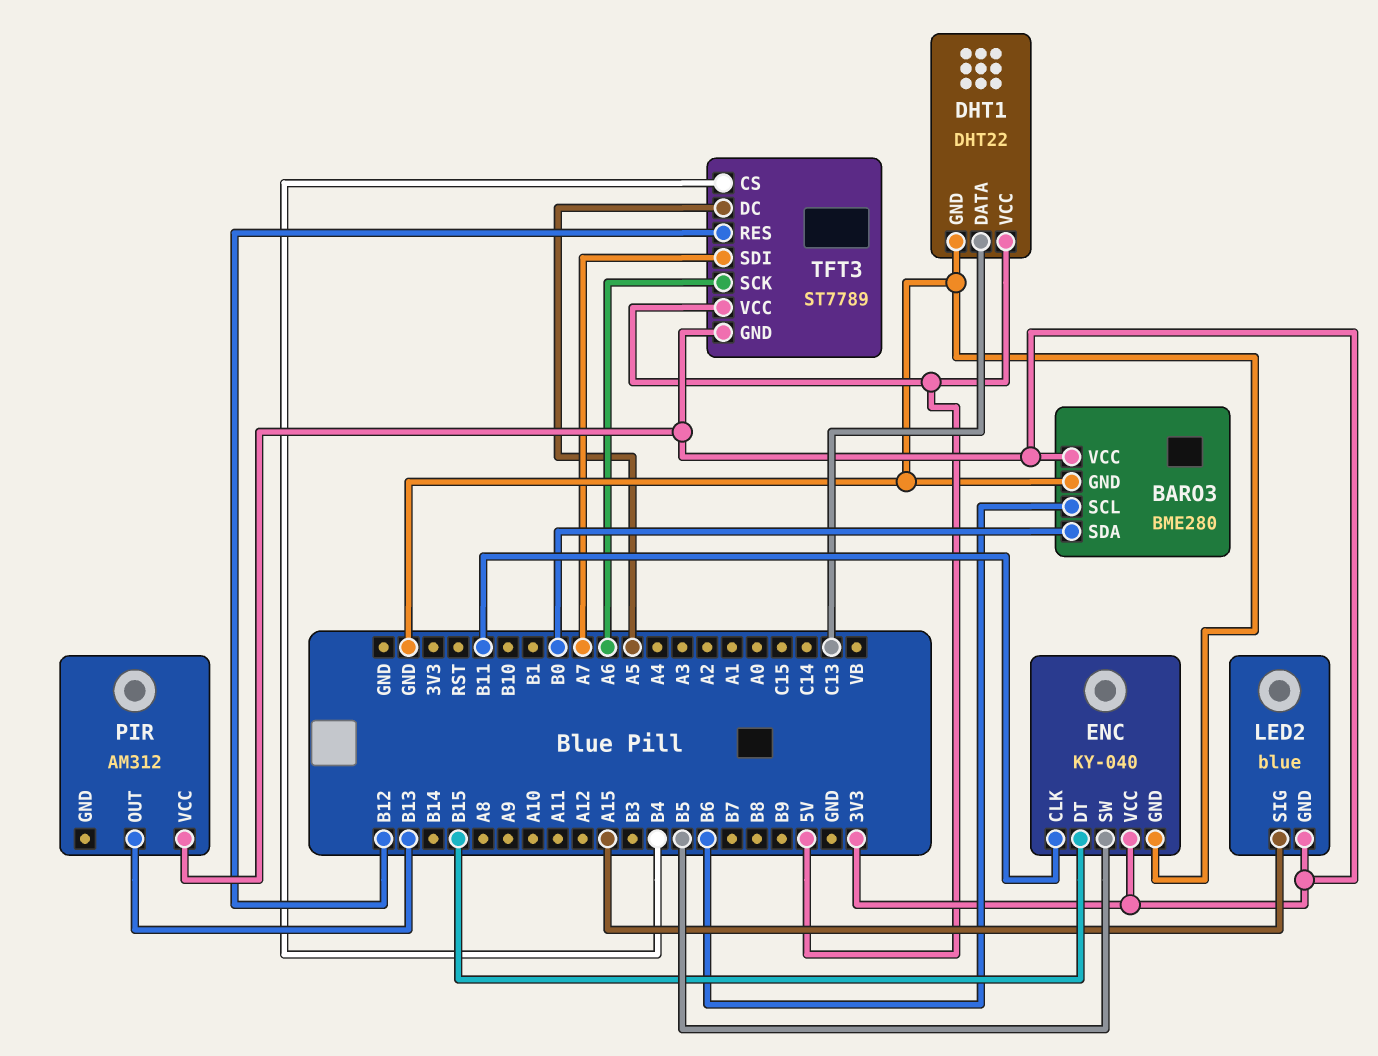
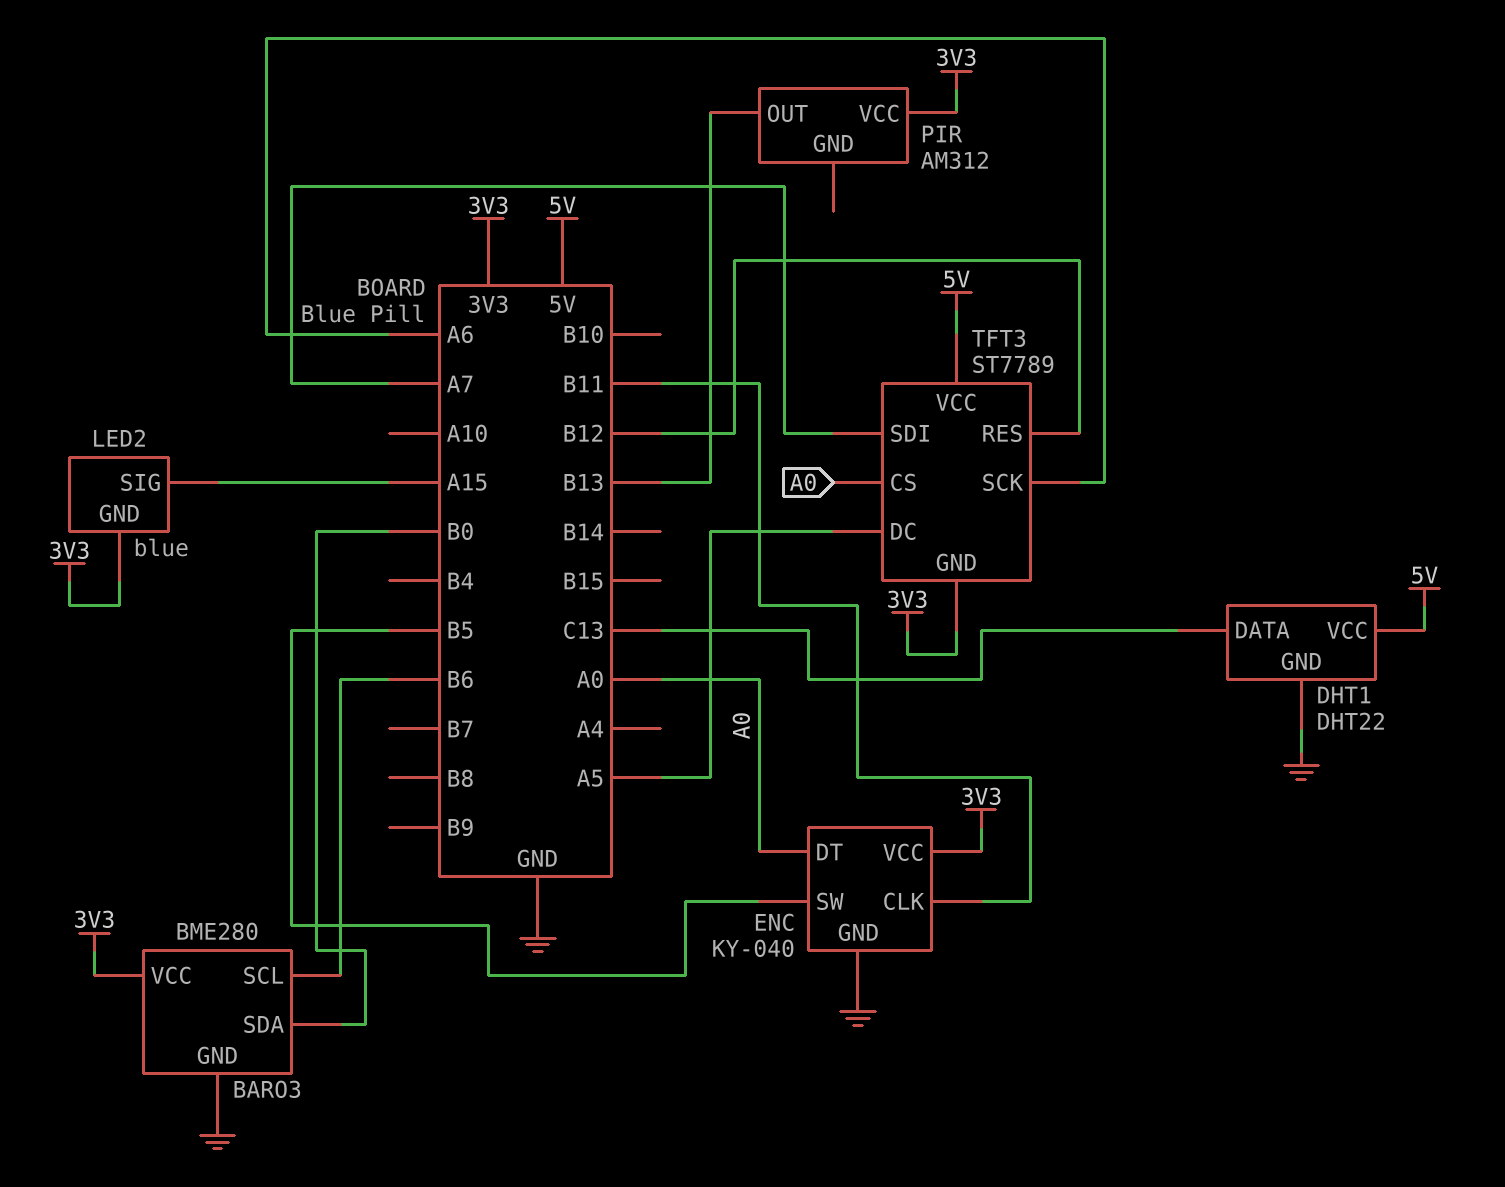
ENC pin DT: B15 -> A0
TFT3 pin CS: B4 -> A0

